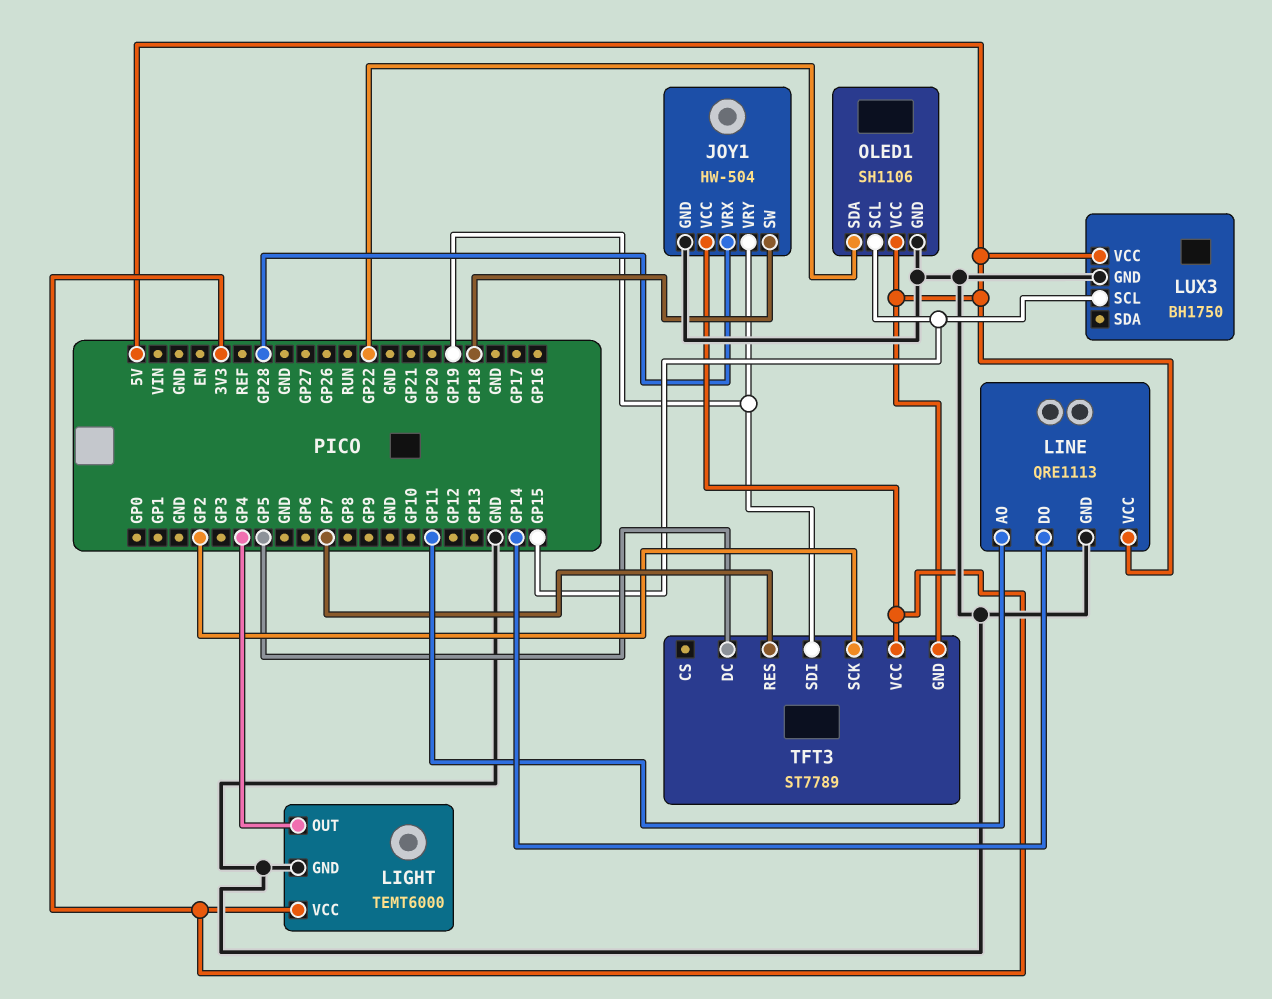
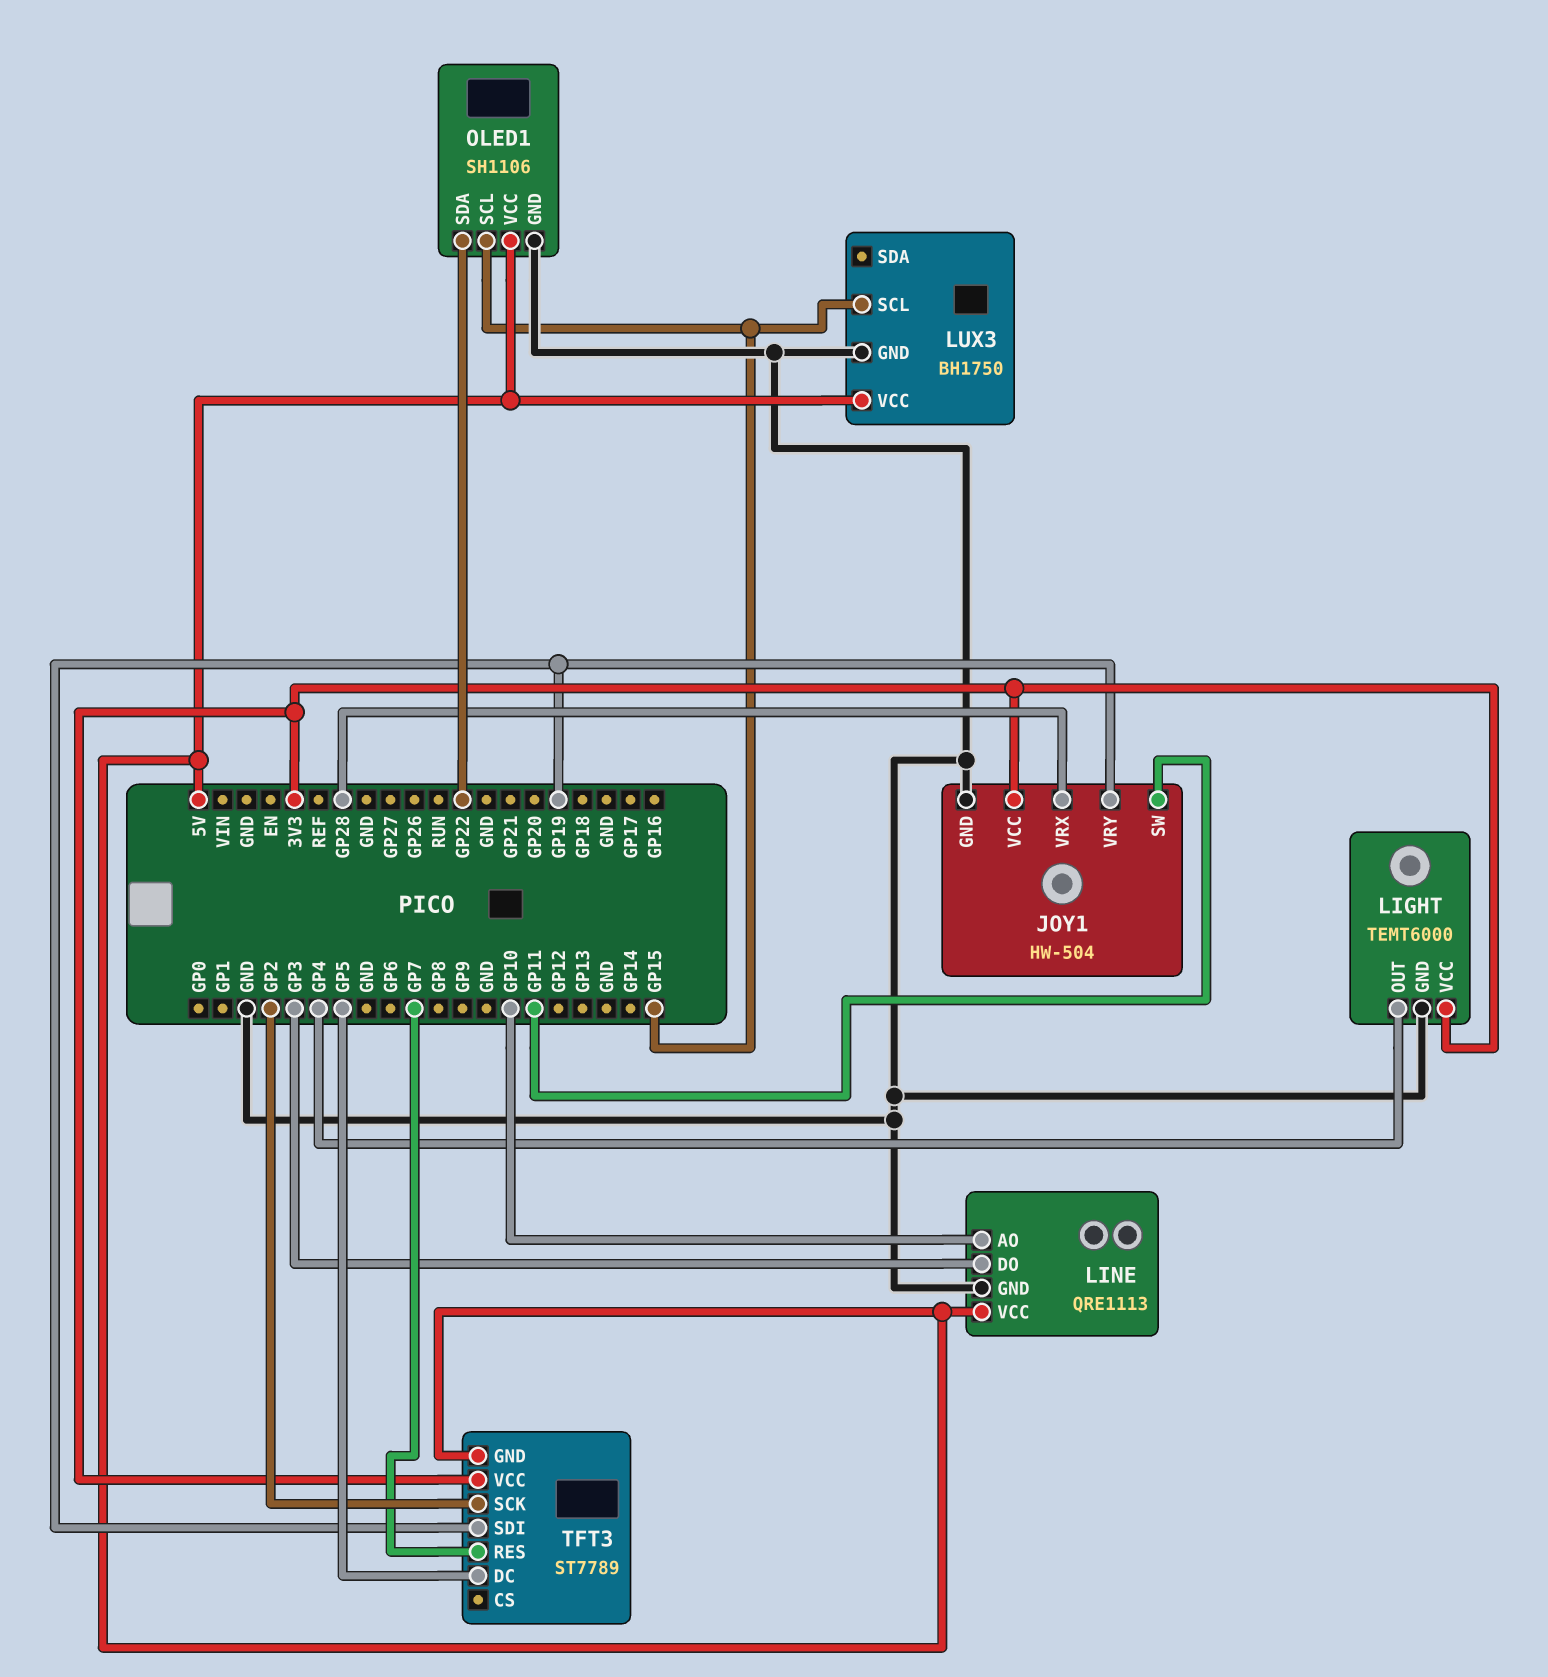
JOY1 pin SW: GP18 -> GP11
LINE pin AO: GP11 -> GP10
LINE pin DO: GP14 -> GP3

